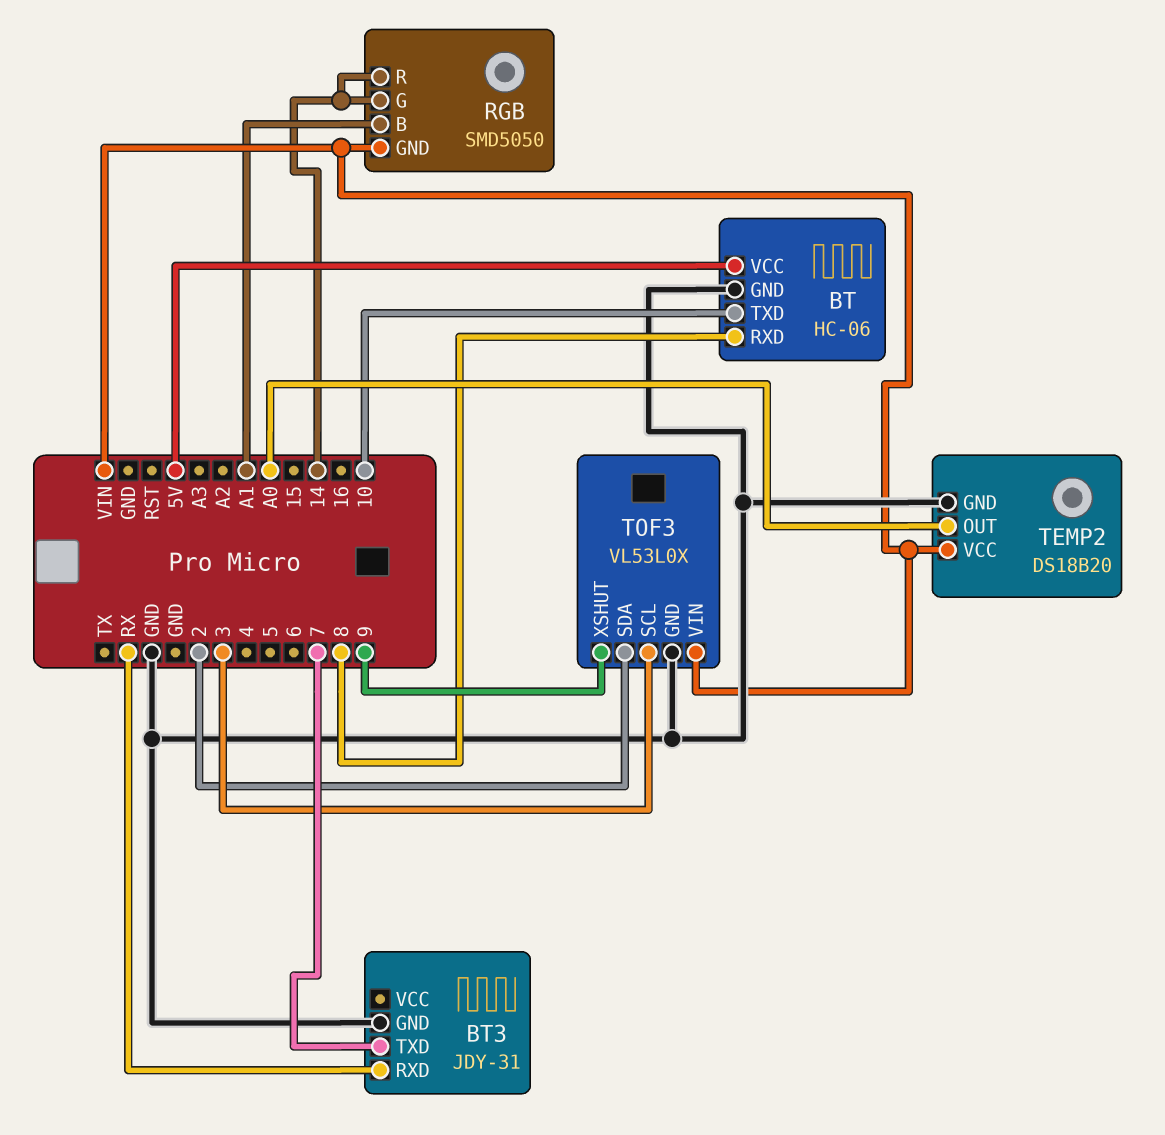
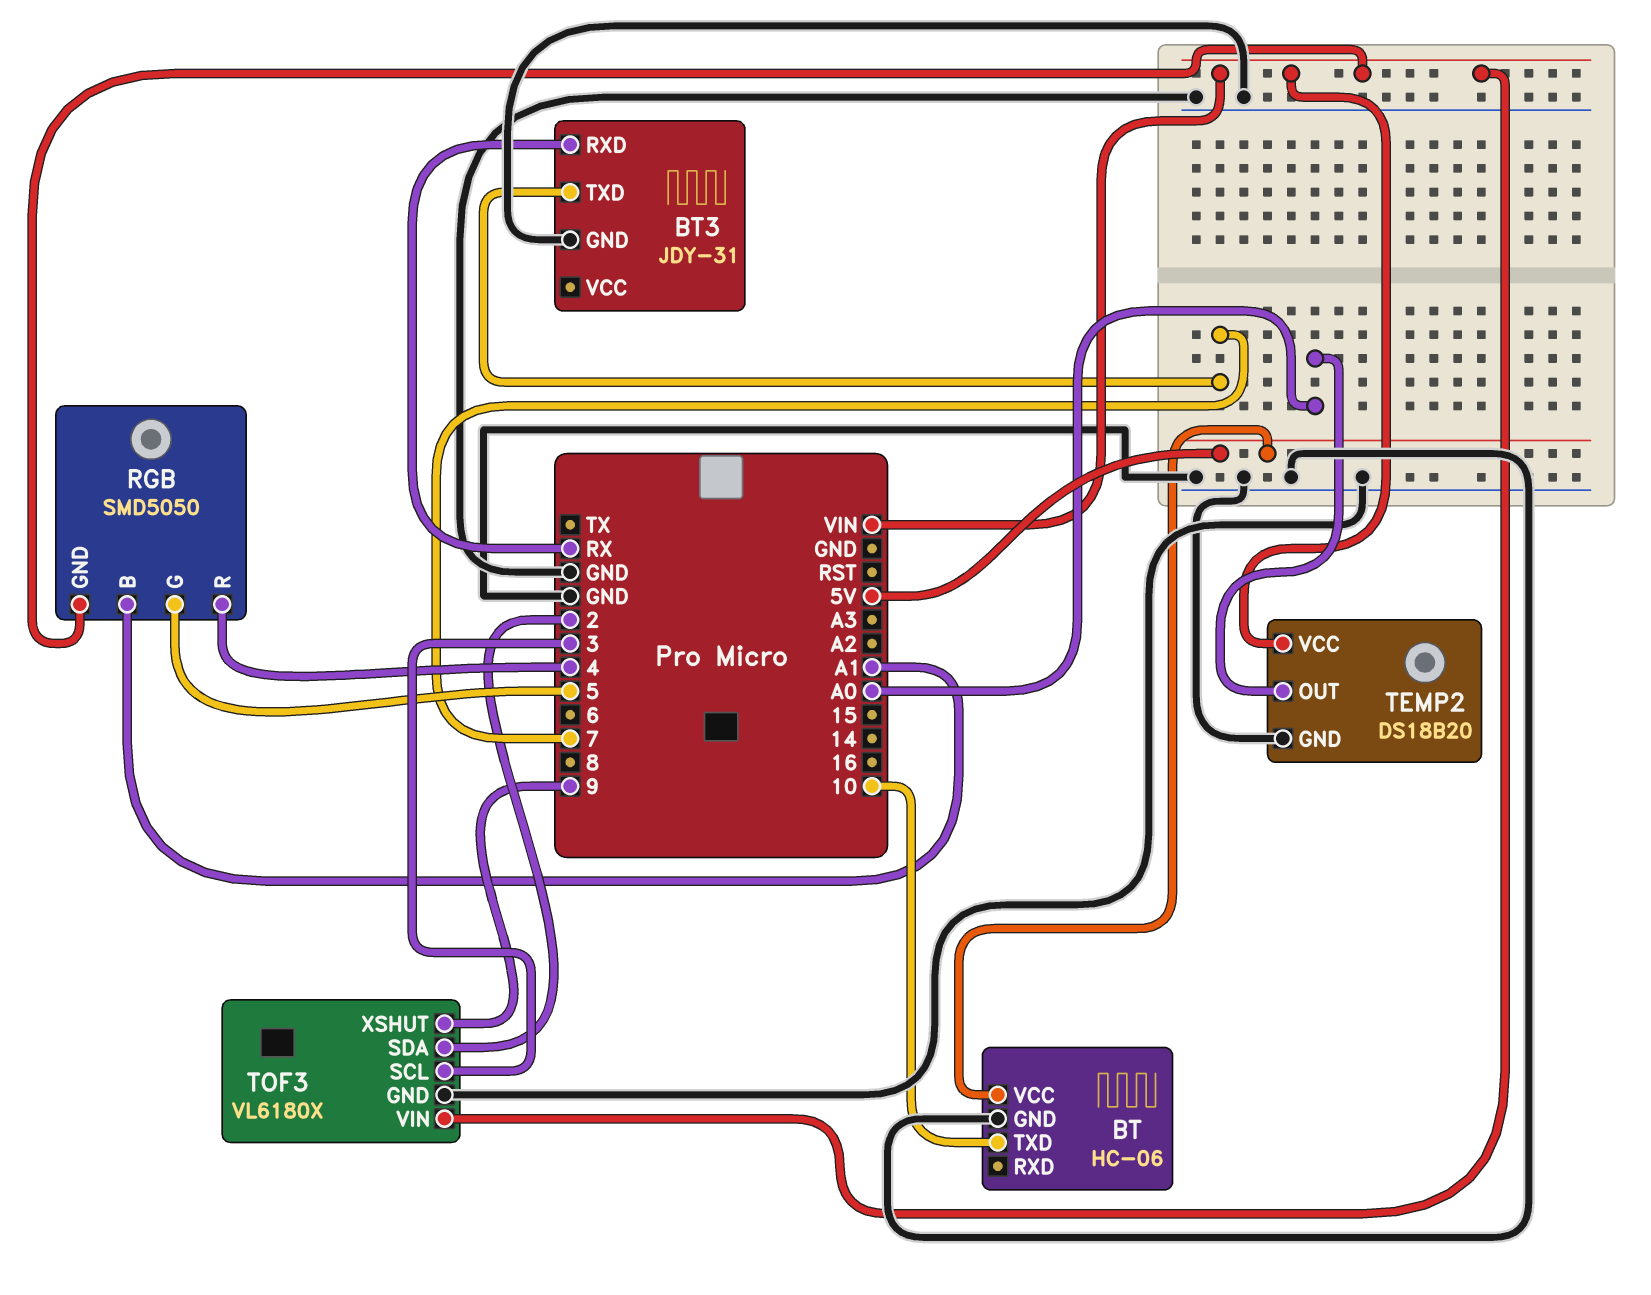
BT pin RXD: 8 -> none
RGB pin G: 14 -> 5
RGB pin R: 14 -> 4
TOF3: VL53L0X -> VL6180X

